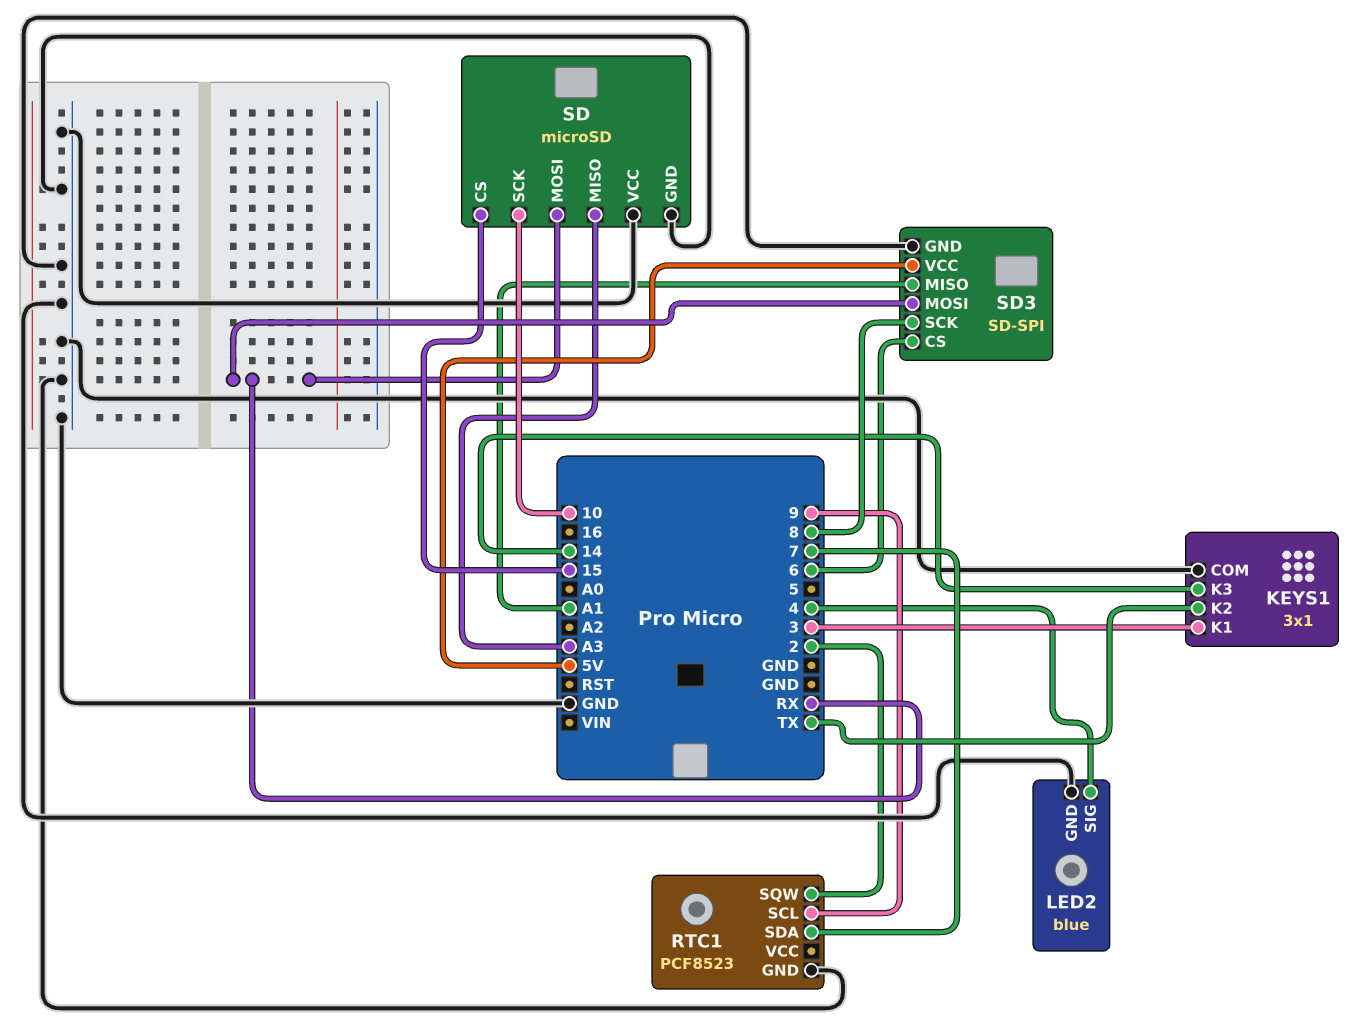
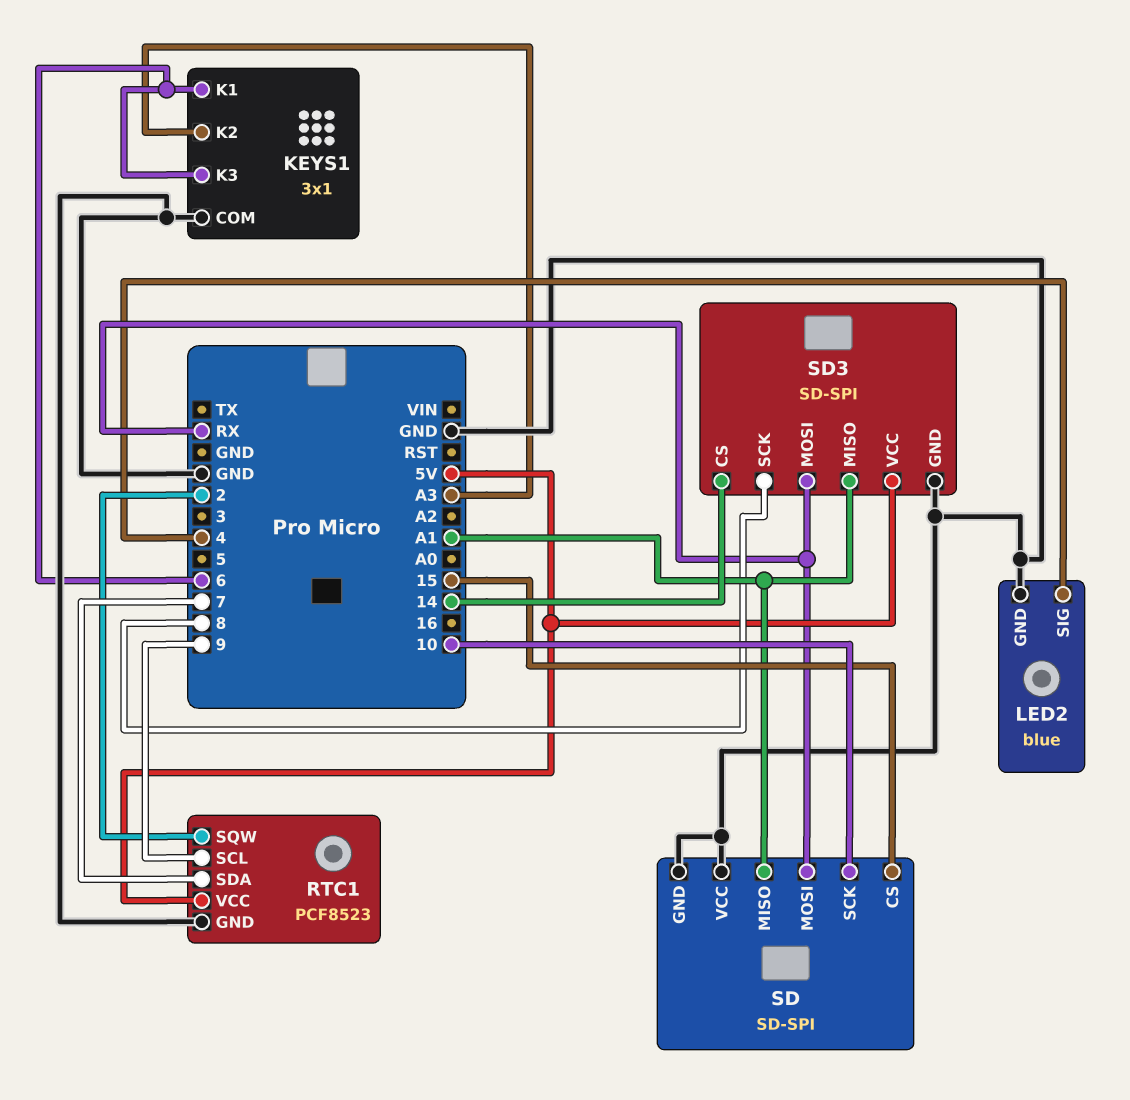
KEYS1 pin K1: 3 -> 6
KEYS1 pin K2: TX -> A3
KEYS1 pin K3: 14 -> 6
RTC1 pin VCC: none -> 5V
SD: microSD -> SD-SPI
SD pin MISO: A3 -> A1
SD3 pin CS: 6 -> 14

